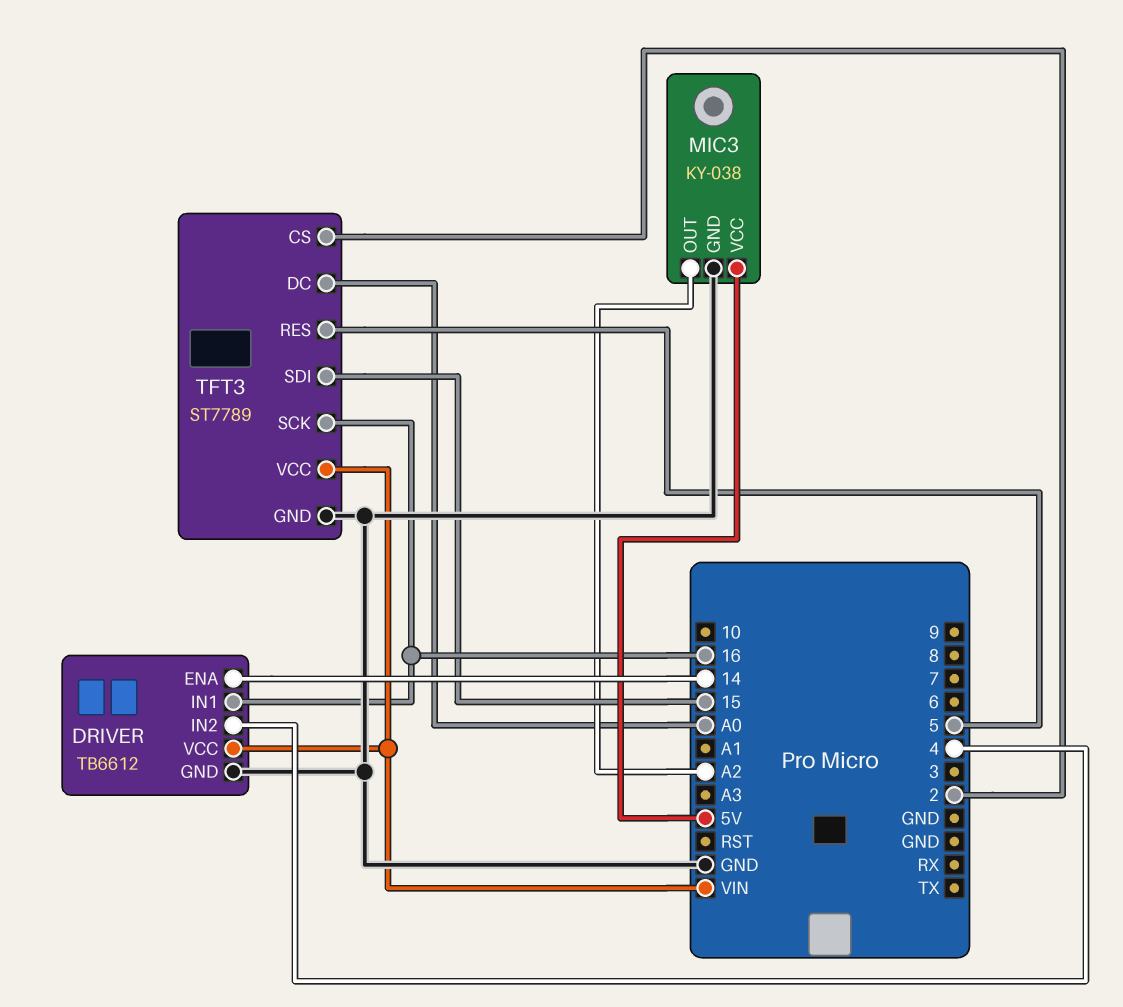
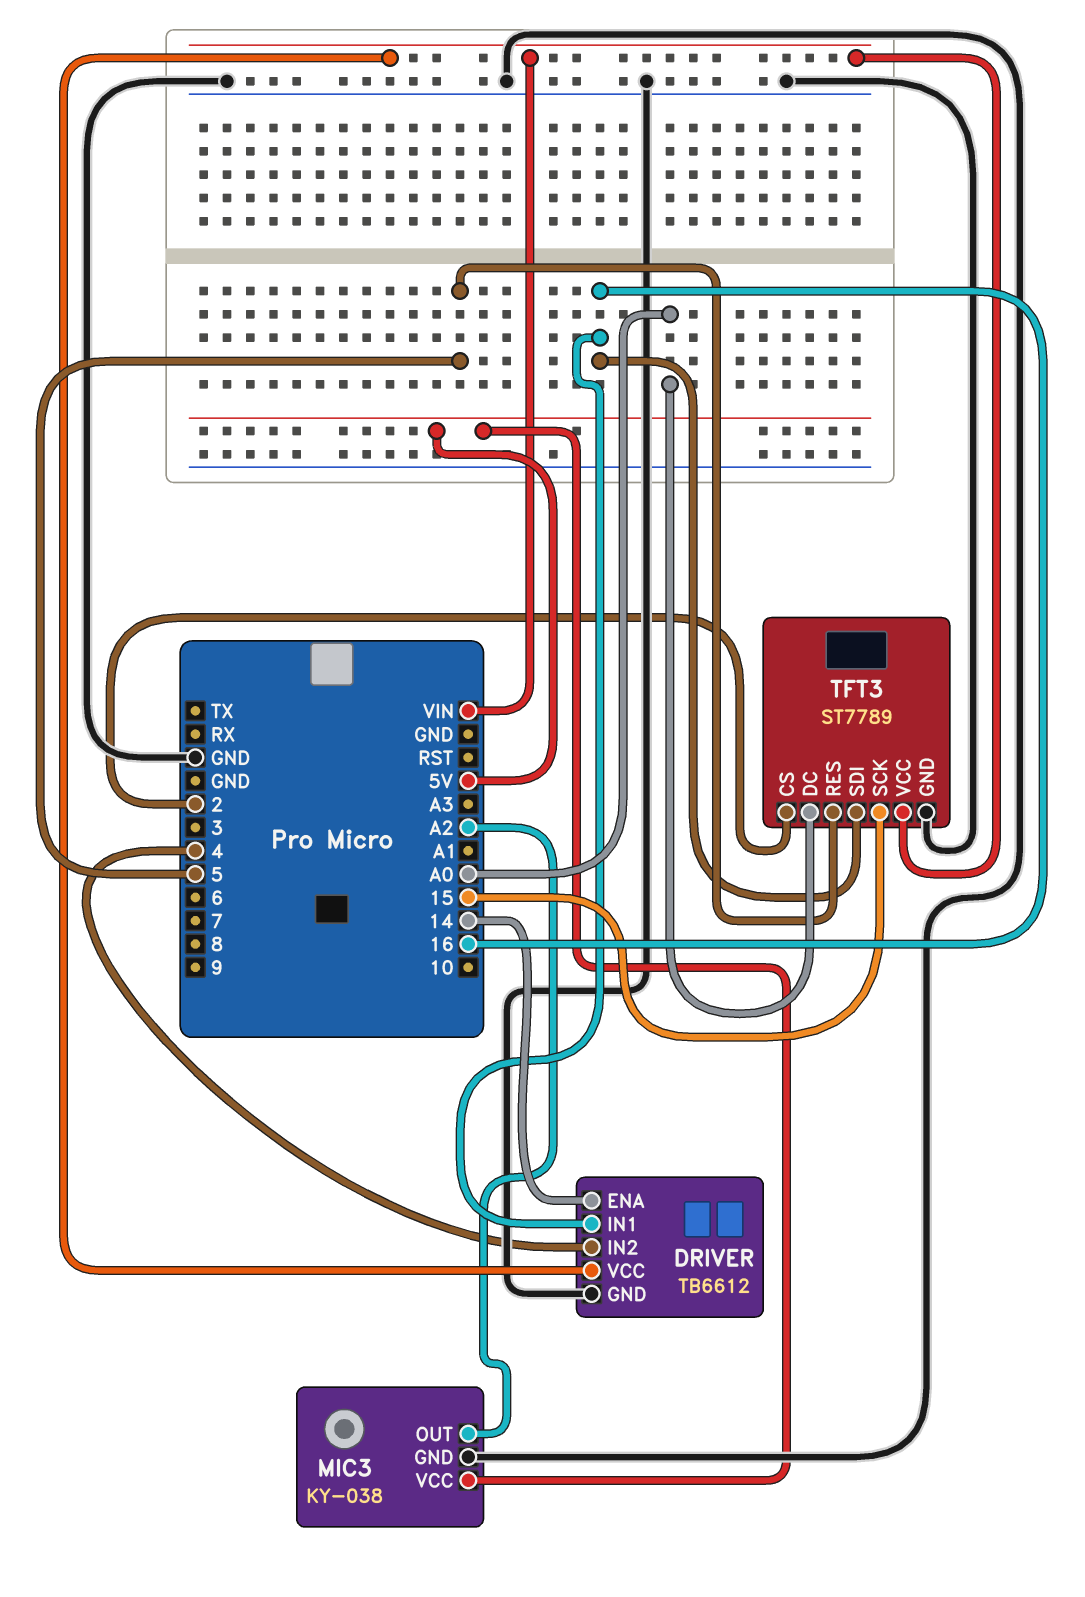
TFT3 pin SCK: 16 -> 15
TFT3 pin SDI: 15 -> 16

